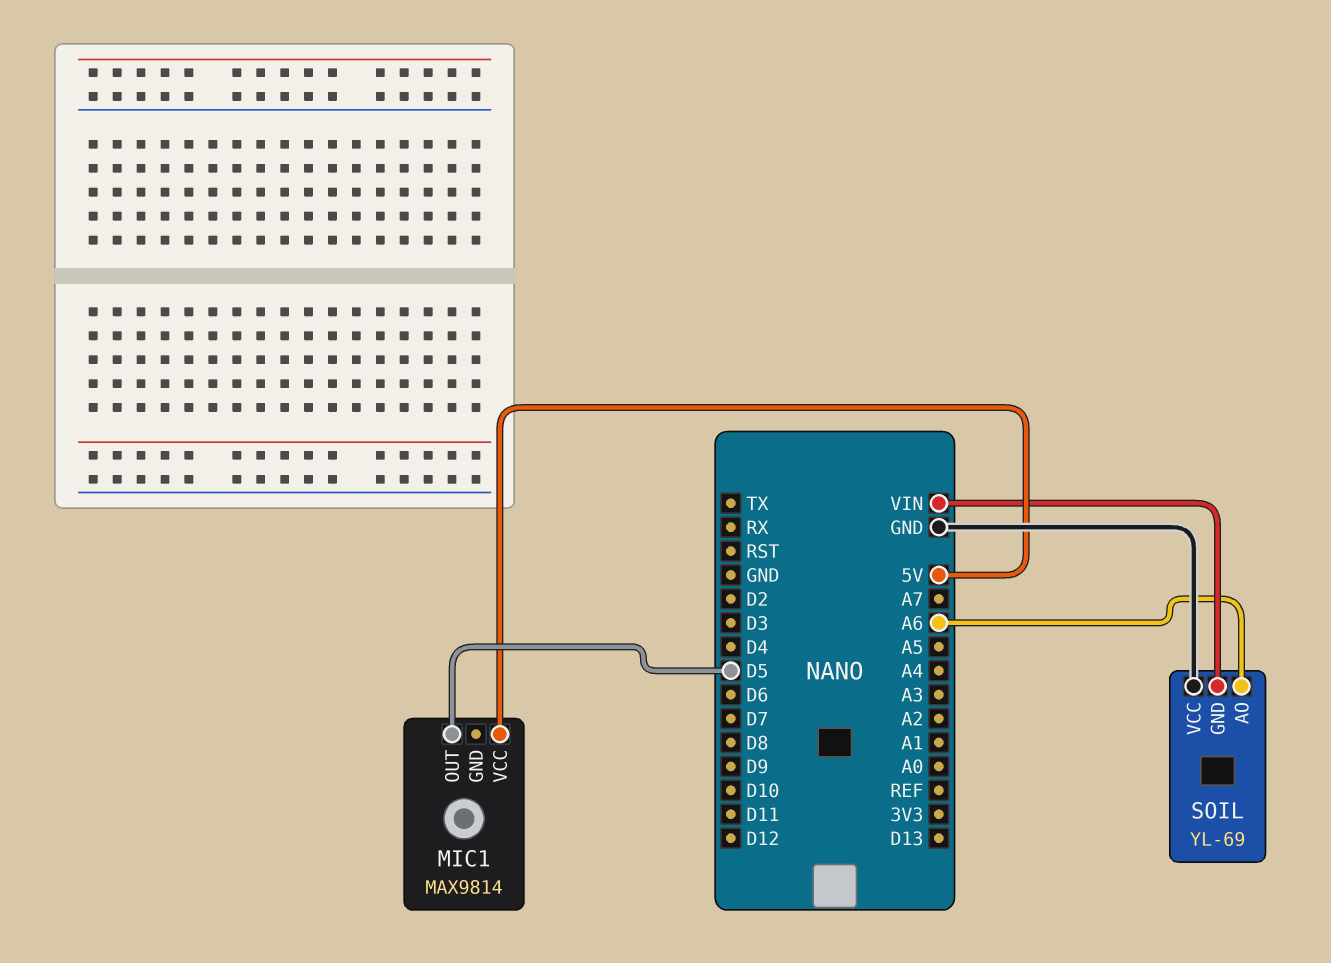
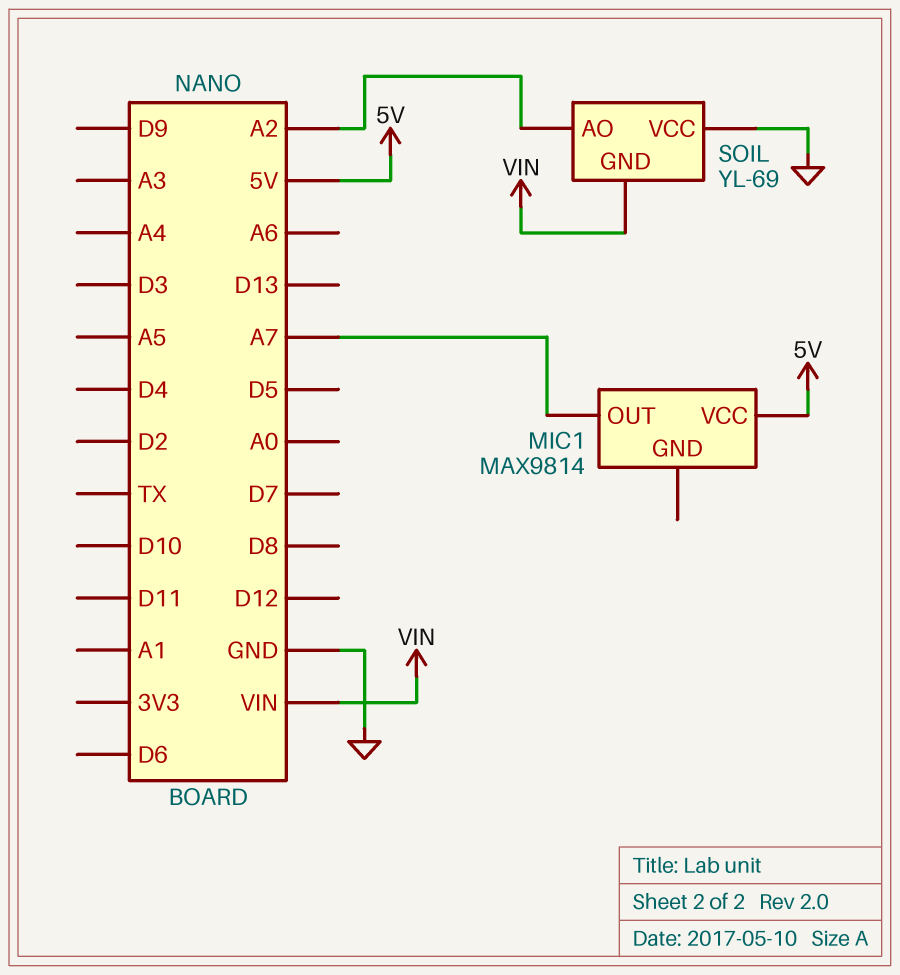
MIC1 pin OUT: D5 -> A7
SOIL pin AO: A6 -> A2

